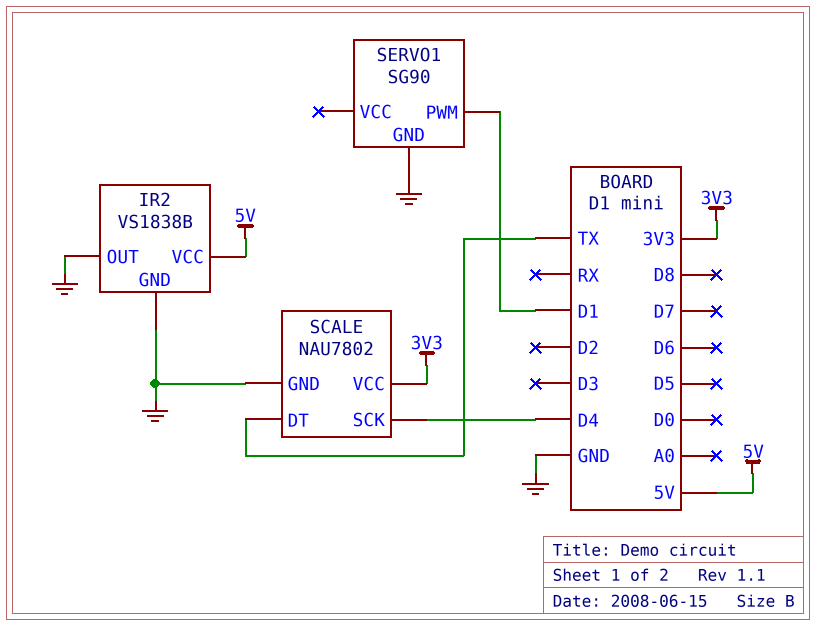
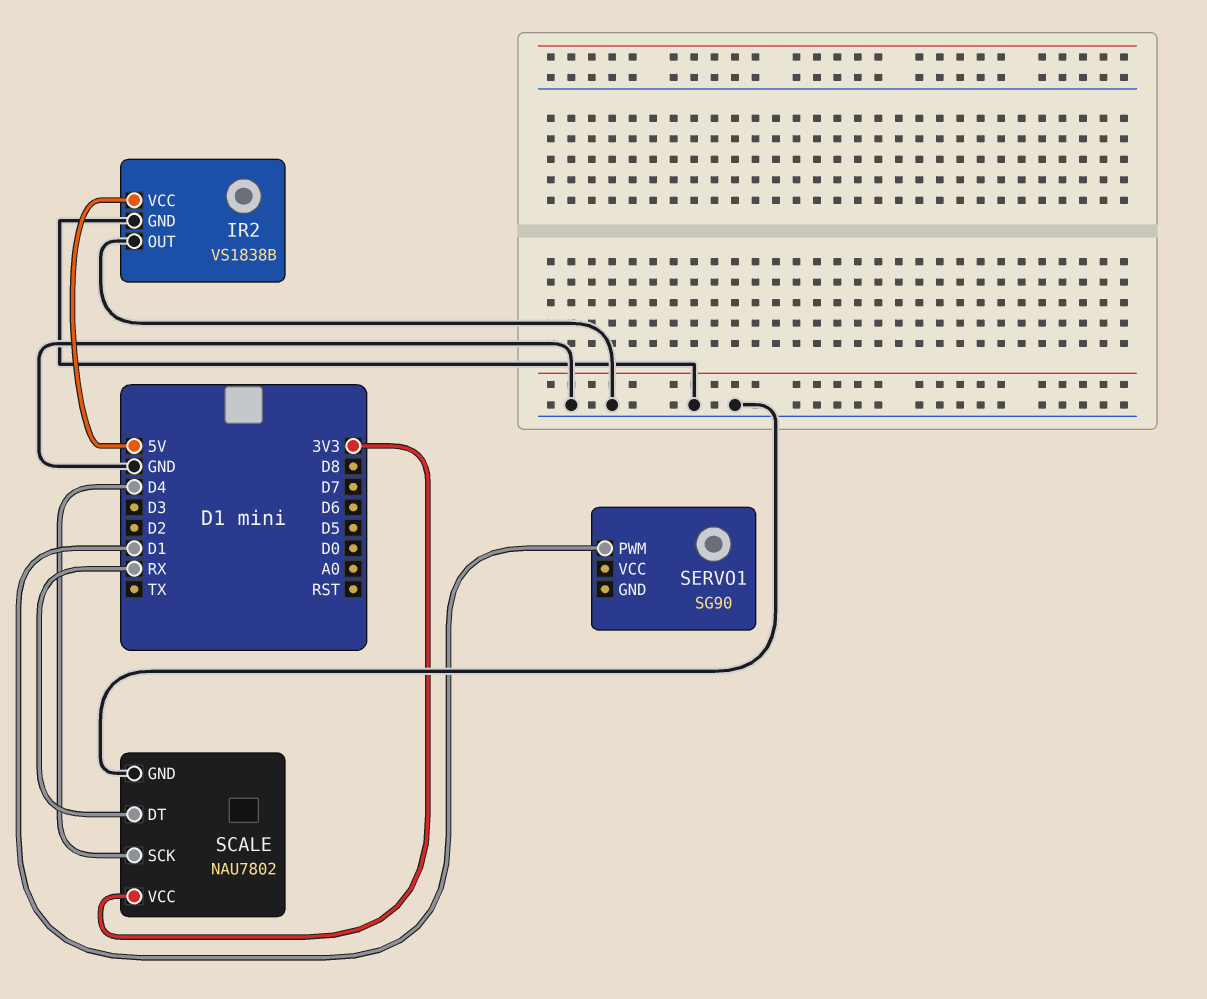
SCALE pin DT: TX -> RX
SERVO1 pin GND: GND -> none

